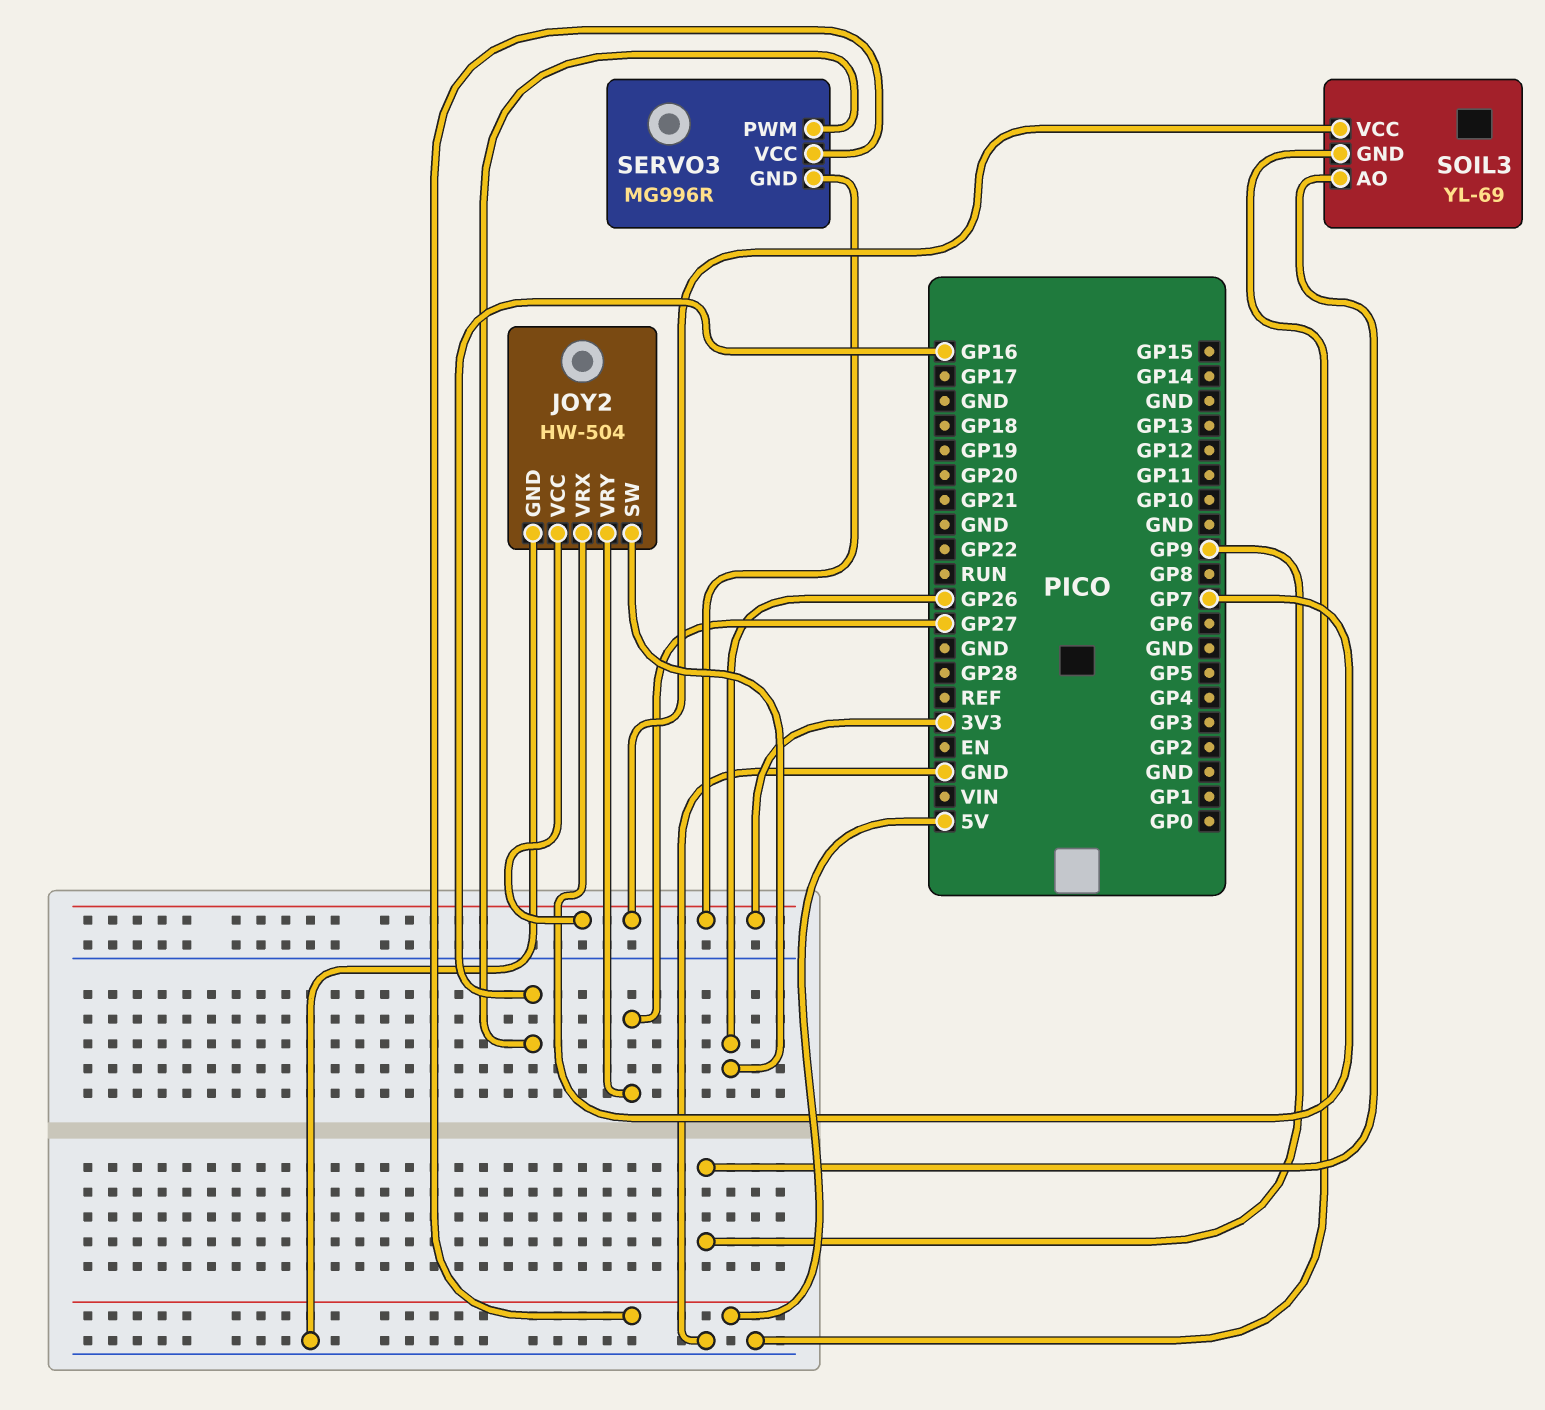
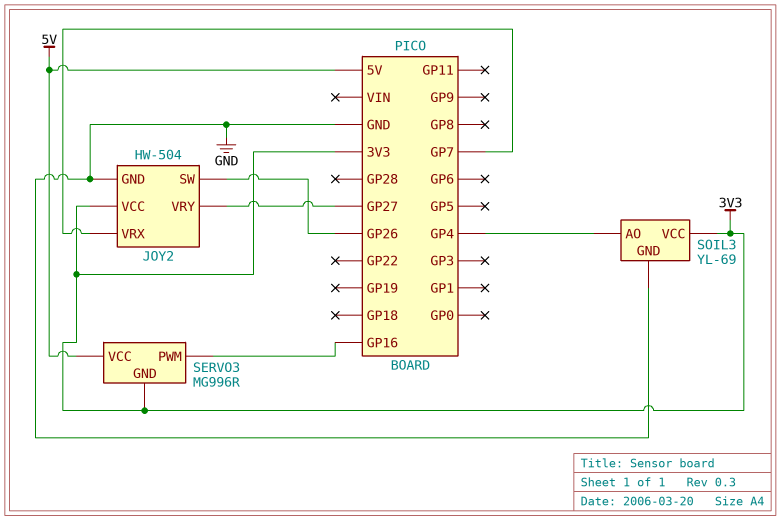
SOIL3 pin AO: GP9 -> GP4

